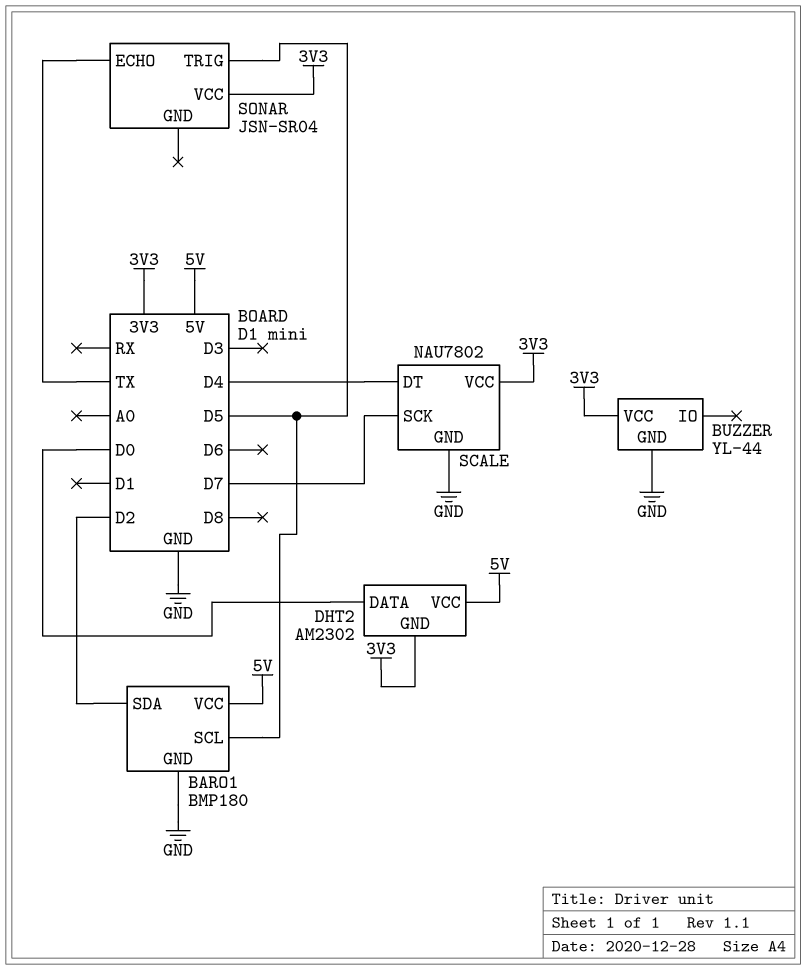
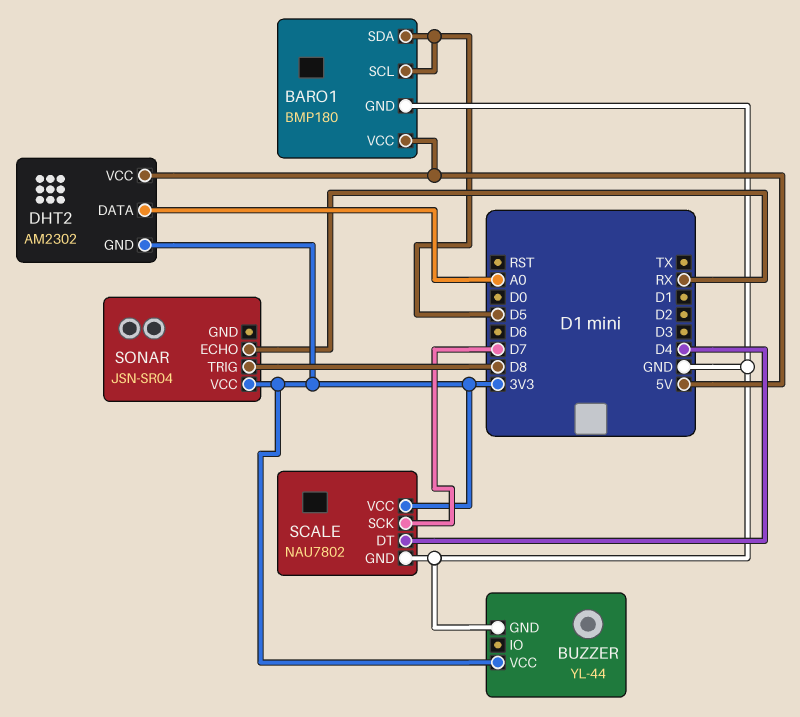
BARO1 pin SDA: D2 -> D5
DHT2 pin DATA: D0 -> A0
SONAR pin ECHO: TX -> RX
SONAR pin TRIG: D5 -> D8

